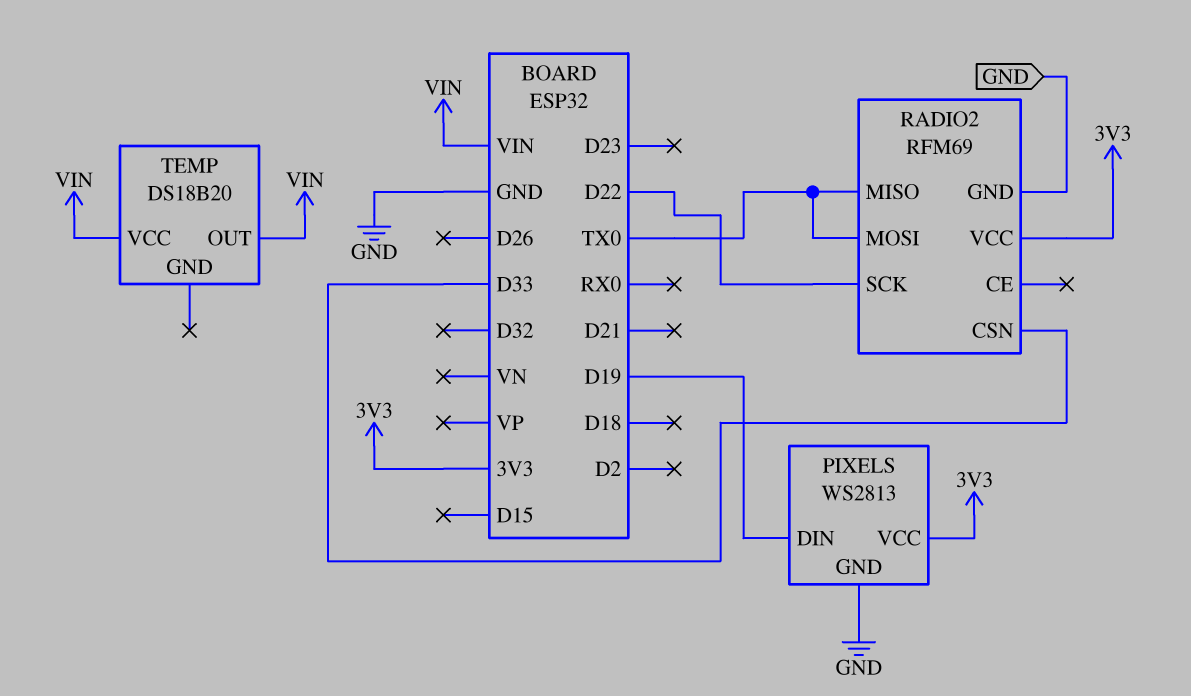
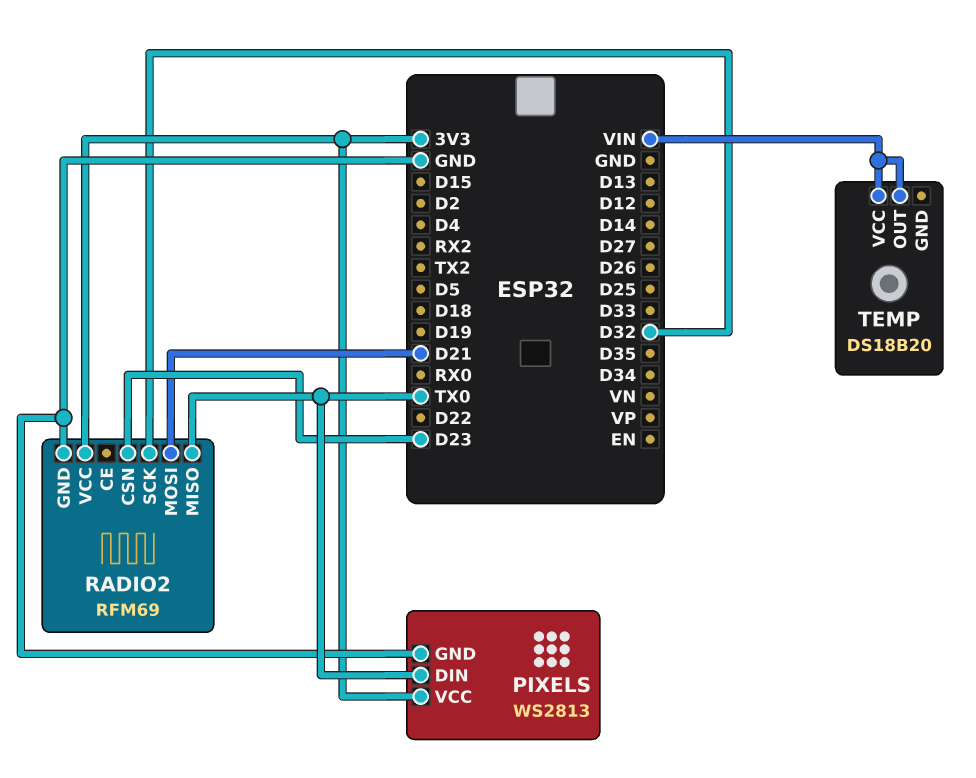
PIXELS pin DIN: D19 -> TX0
RADIO2 pin CSN: D33 -> D23
RADIO2 pin MOSI: TX0 -> D21
RADIO2 pin SCK: D22 -> D32

